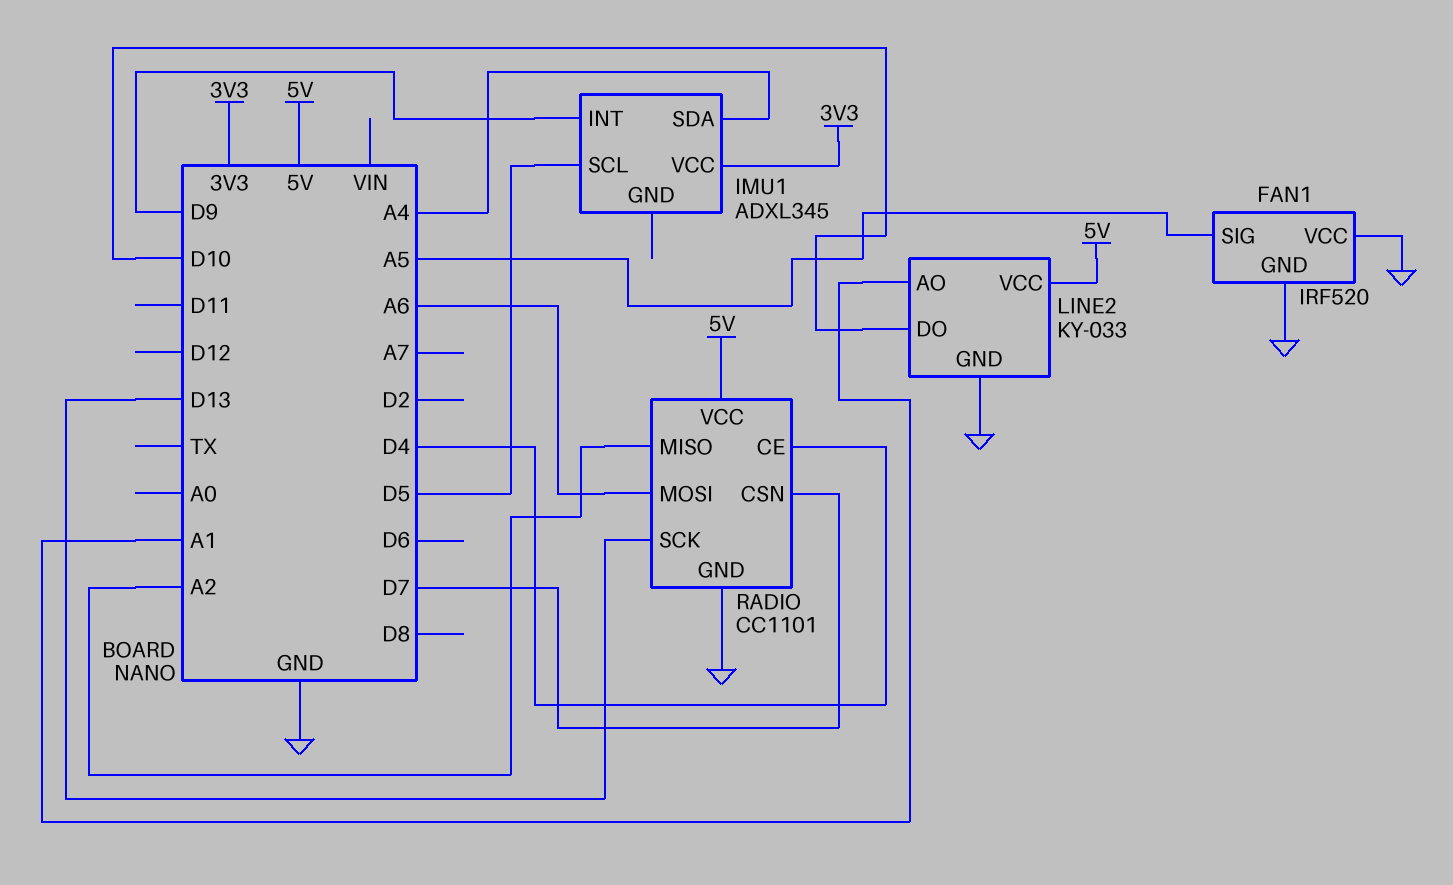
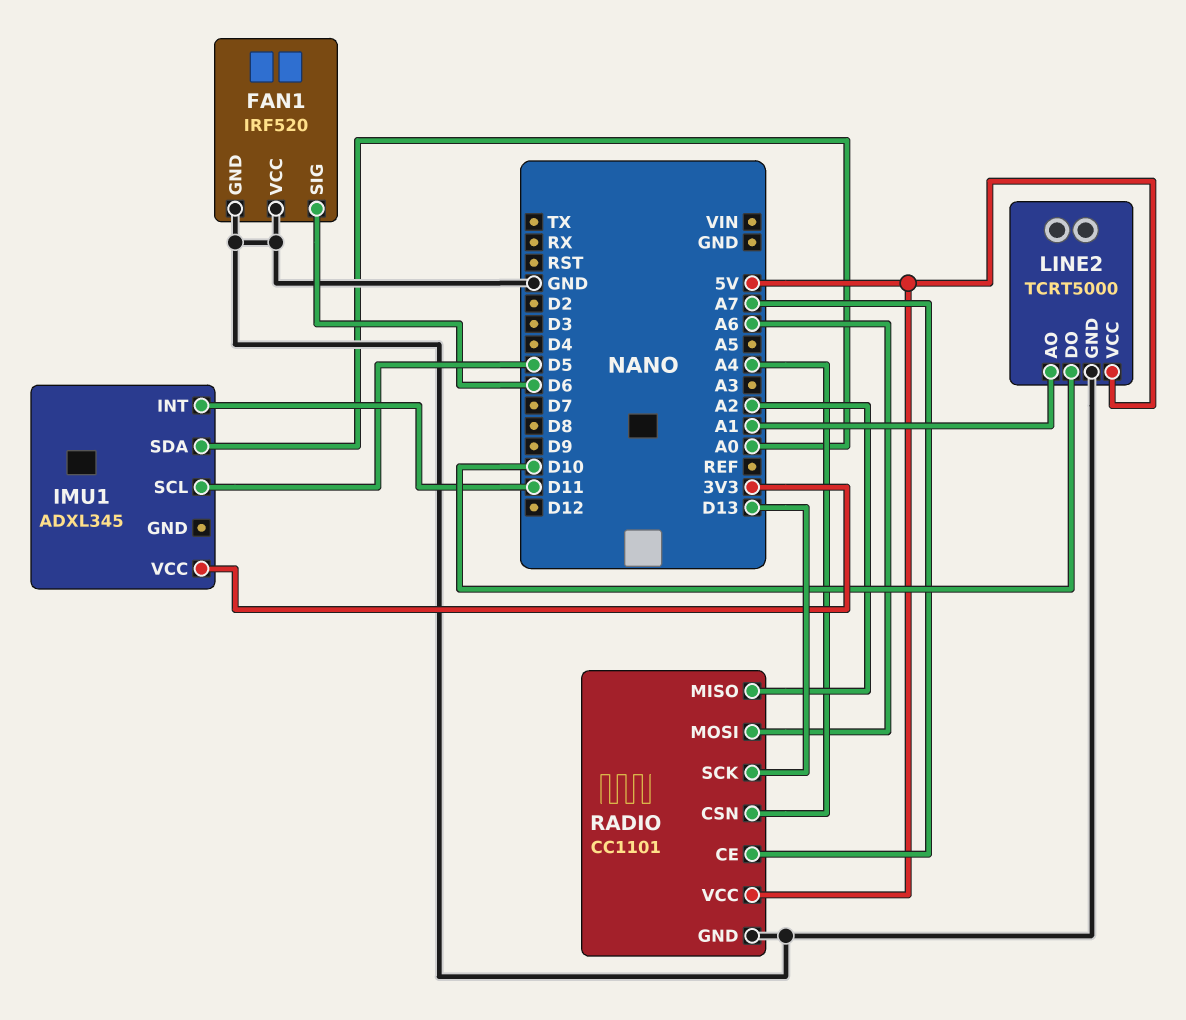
FAN1 pin SIG: A5 -> D6
IMU1 pin INT: D9 -> D11
IMU1 pin SDA: A4 -> A0
LINE2: KY-033 -> TCRT5000
RADIO pin CE: D4 -> A7
RADIO pin CSN: D7 -> A4

